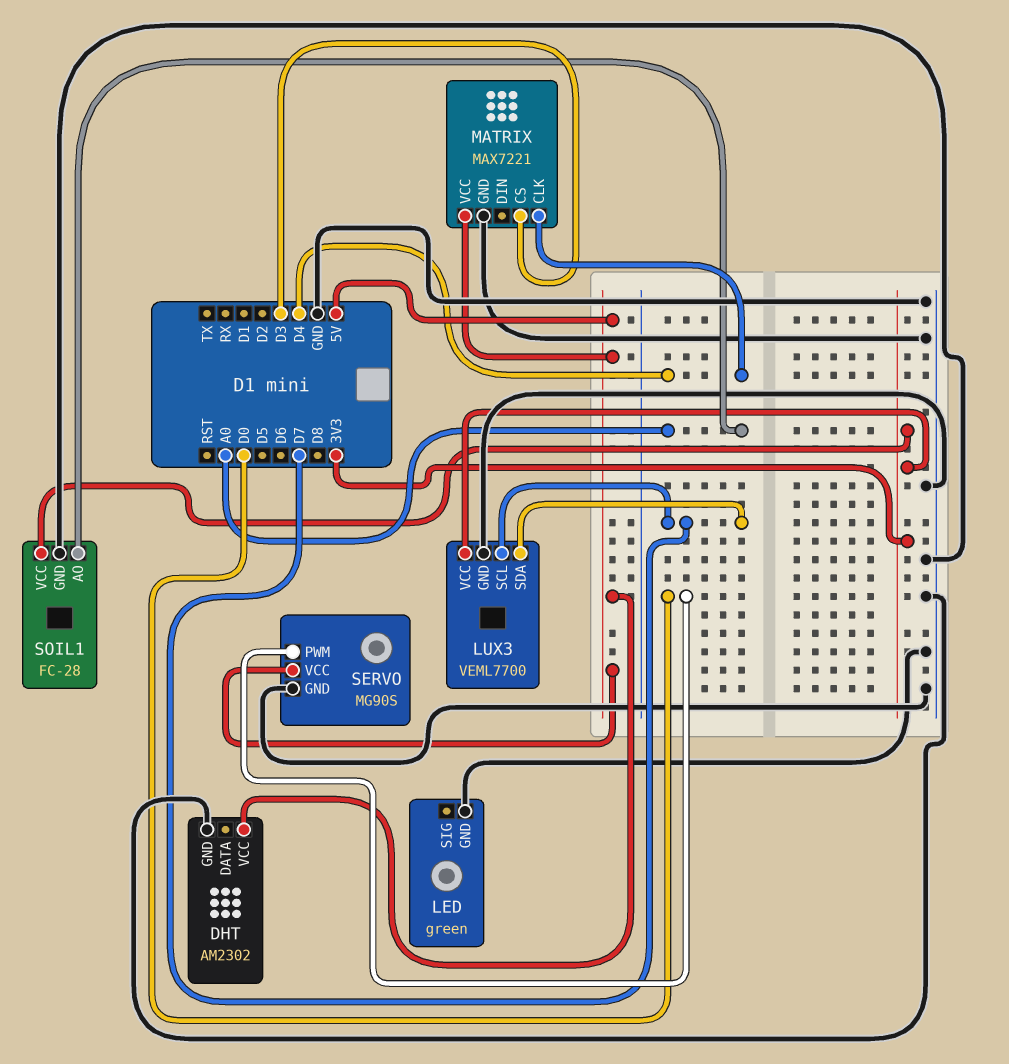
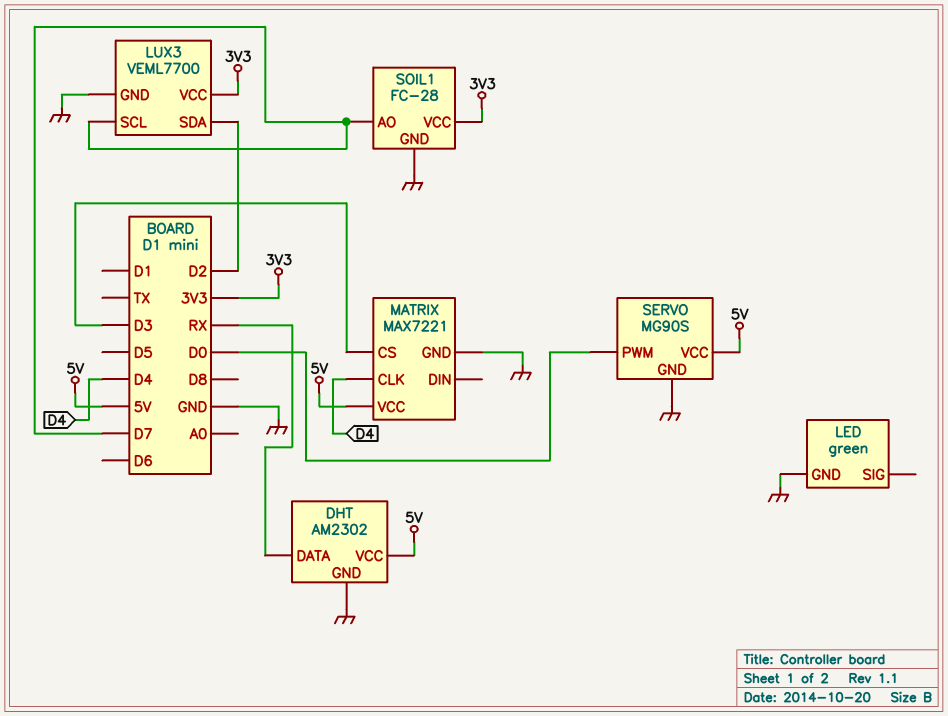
DHT pin DATA: none -> RX
LUX3 pin SDA: D7 -> D2
SOIL1 pin AO: A0 -> D7

